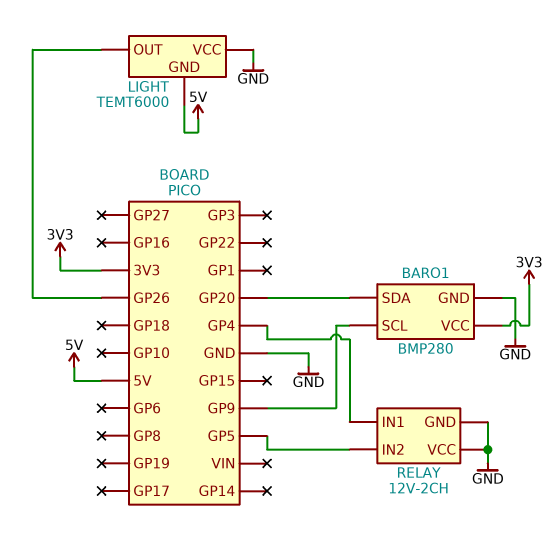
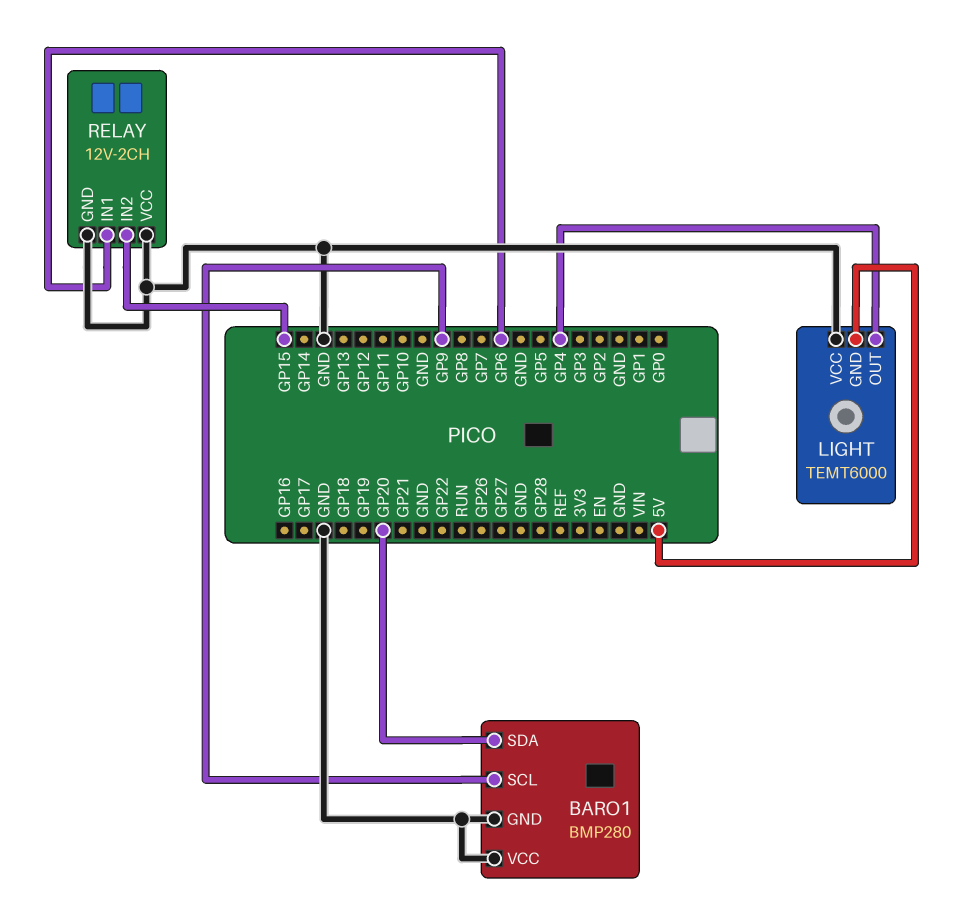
BARO1 pin VCC: 3V3 -> GND
LIGHT pin OUT: GP26 -> GP4
RELAY pin IN1: GP4 -> GP6
RELAY pin IN2: GP5 -> GP15

